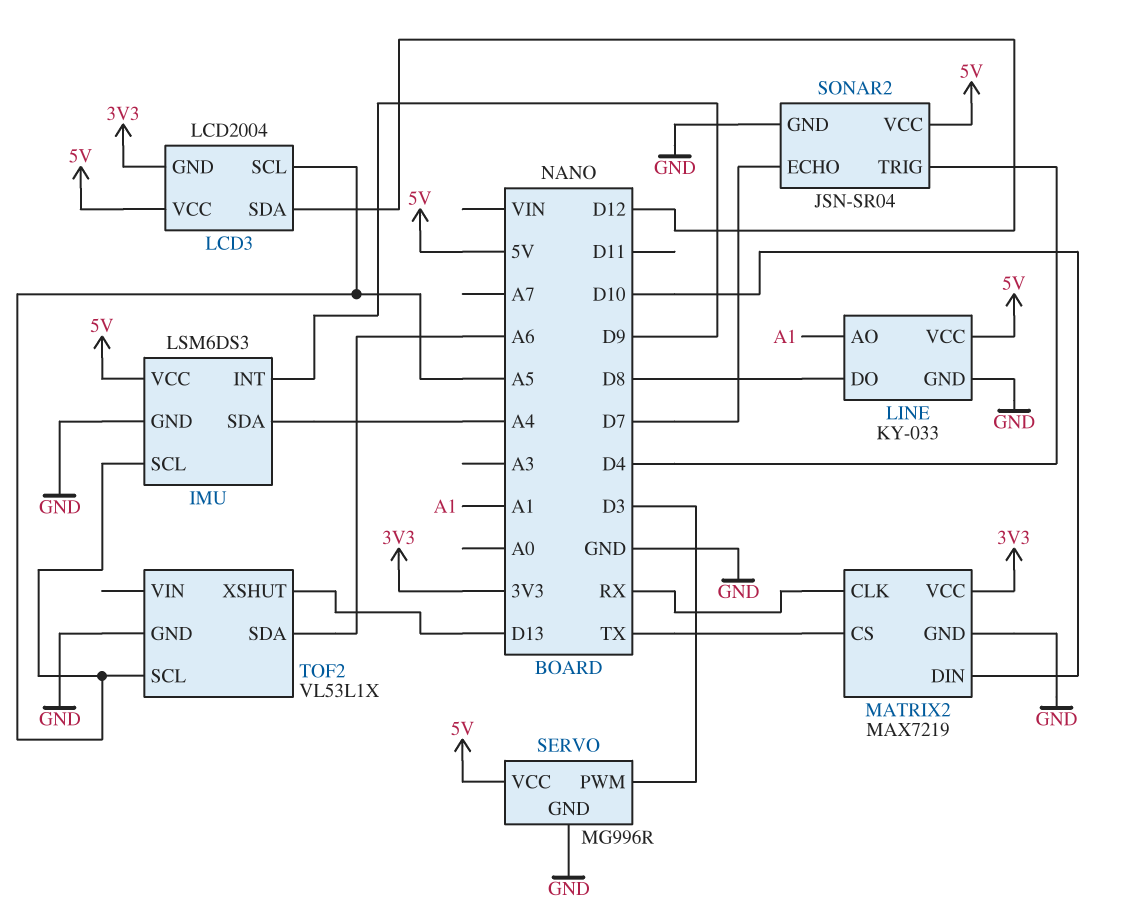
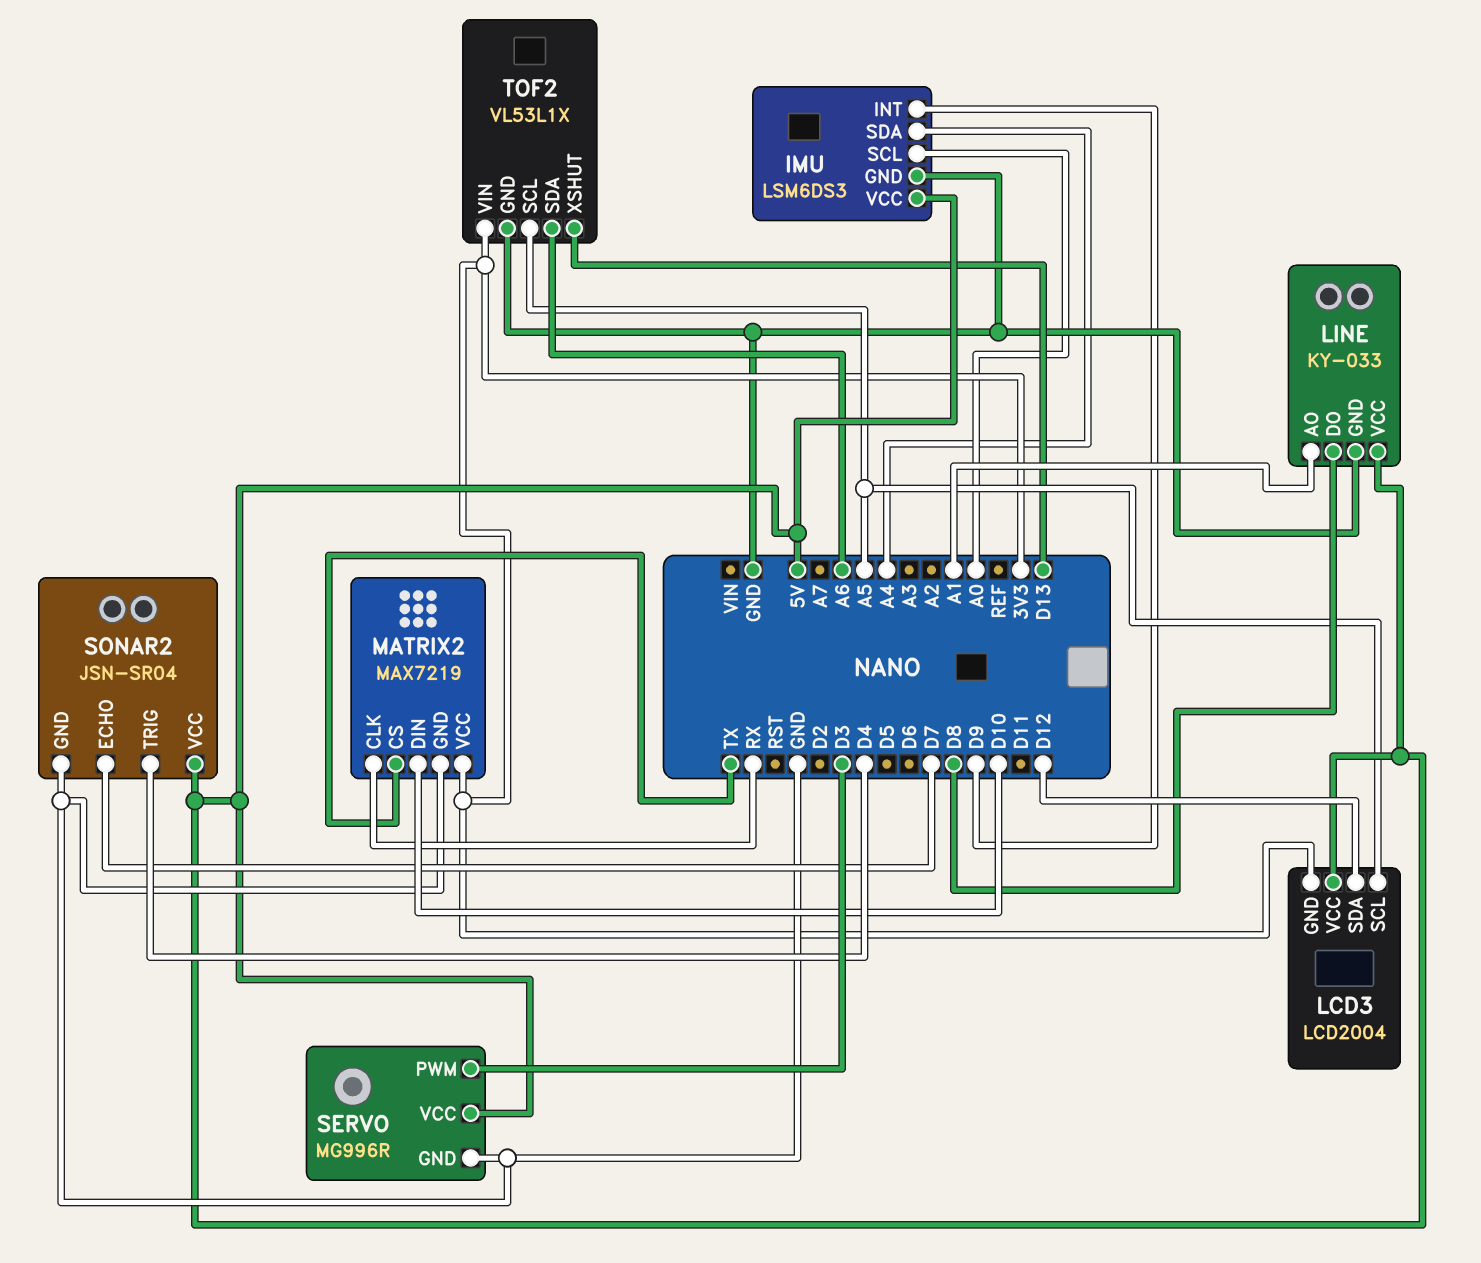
IMU pin SCL: A5 -> A0
TOF2 pin VIN: none -> 3V3

